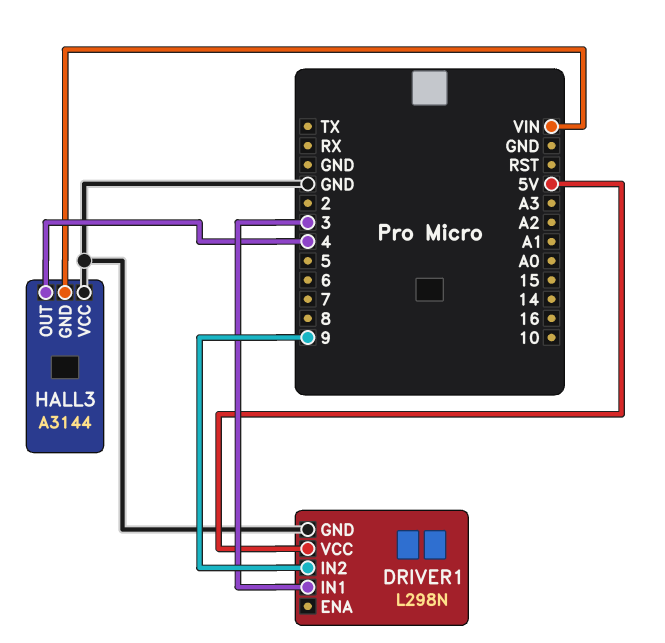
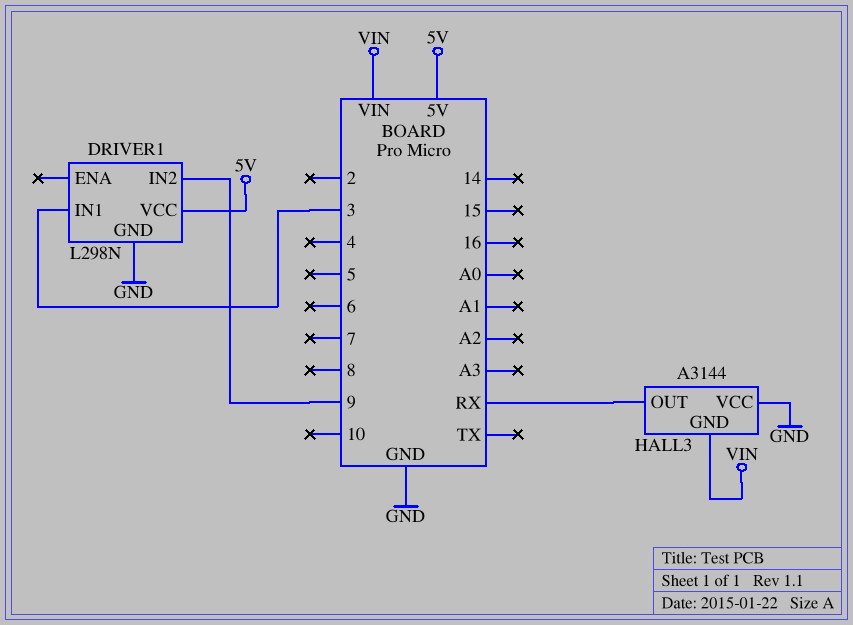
HALL3 pin OUT: 4 -> RX

